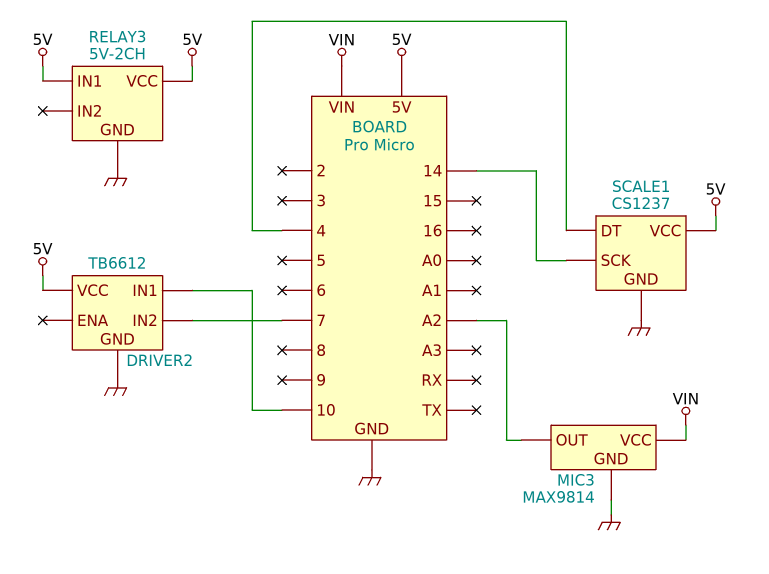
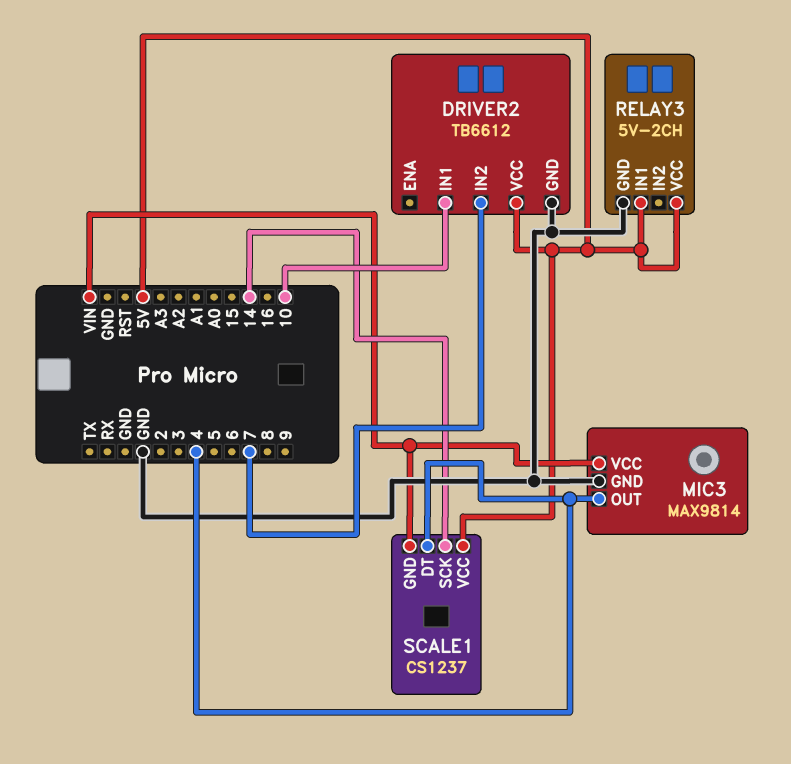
MIC3 pin OUT: A2 -> 4
SCALE1 pin GND: GND -> VIN

